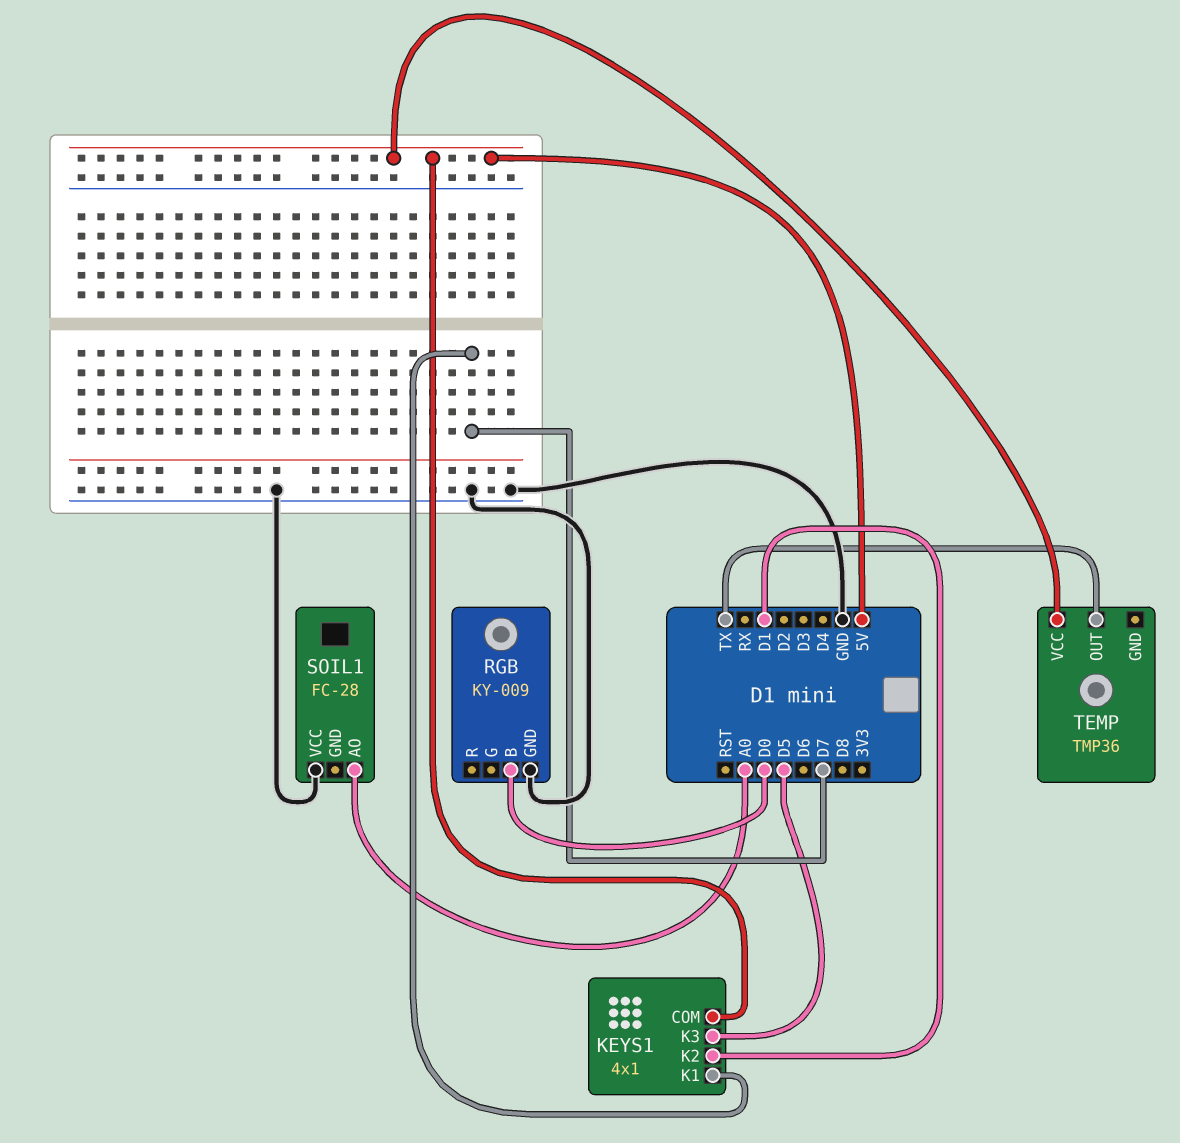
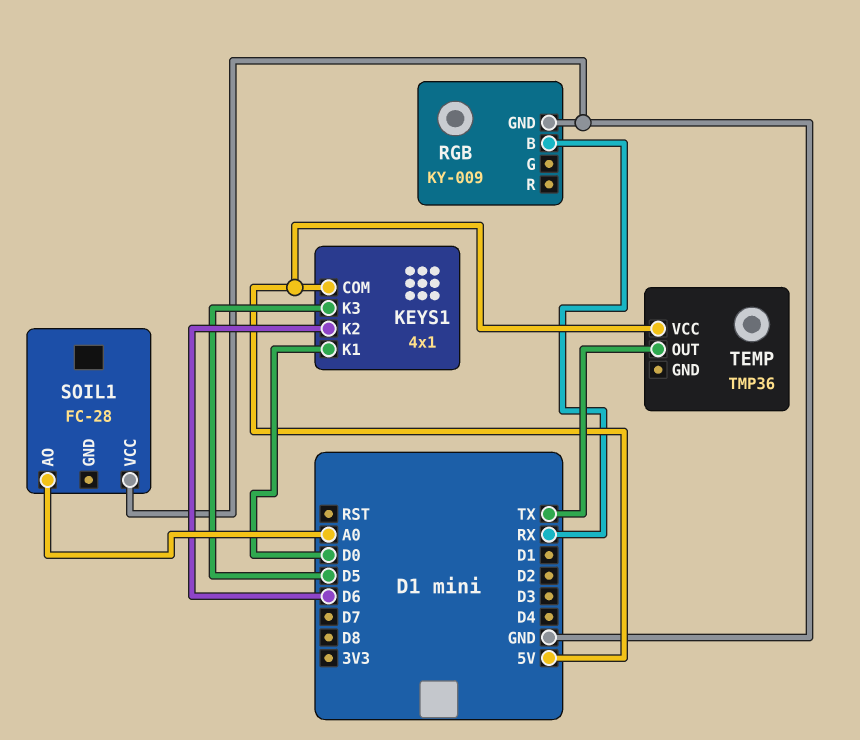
KEYS1 pin K1: D7 -> D0
KEYS1 pin K2: D1 -> D6
RGB pin B: D0 -> RX

